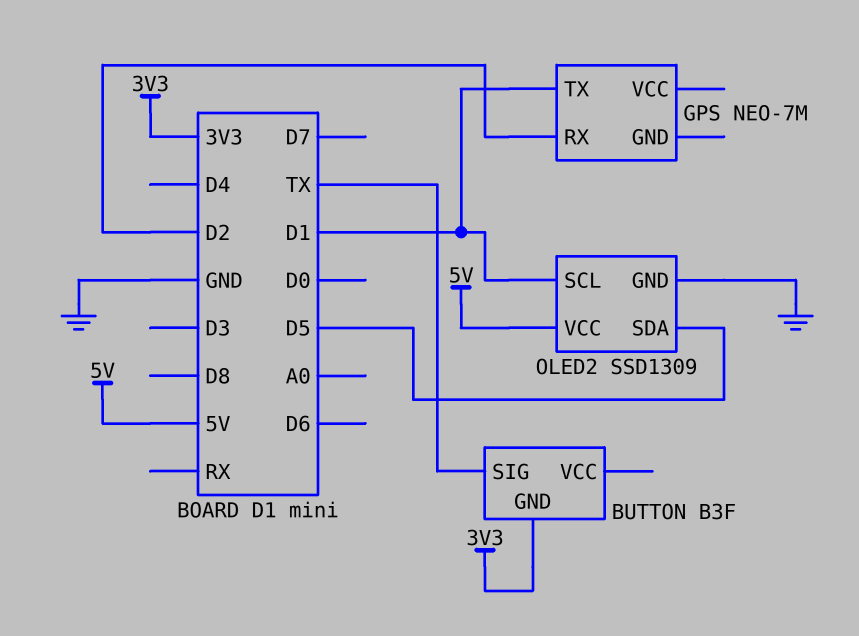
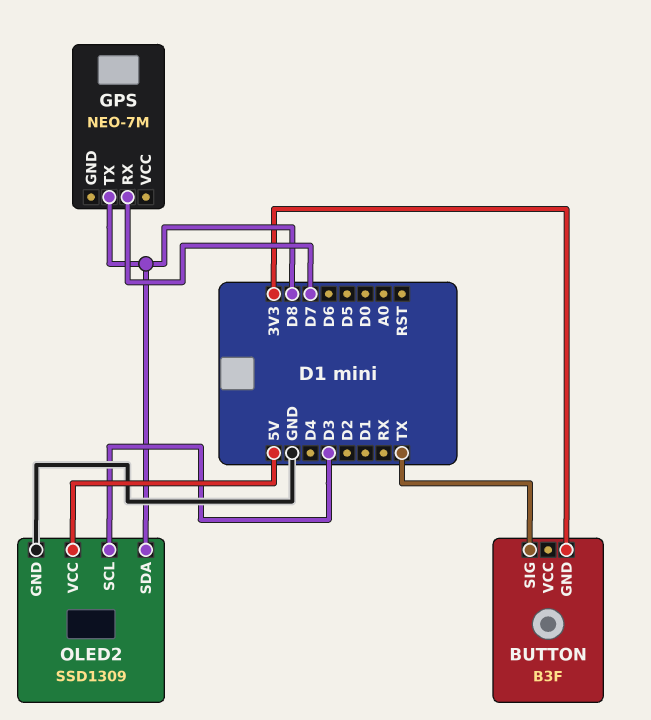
GPS pin RX: D2 -> D7
GPS pin TX: D1 -> D8
OLED2 pin SCL: D1 -> D3
OLED2 pin SDA: D5 -> D8

